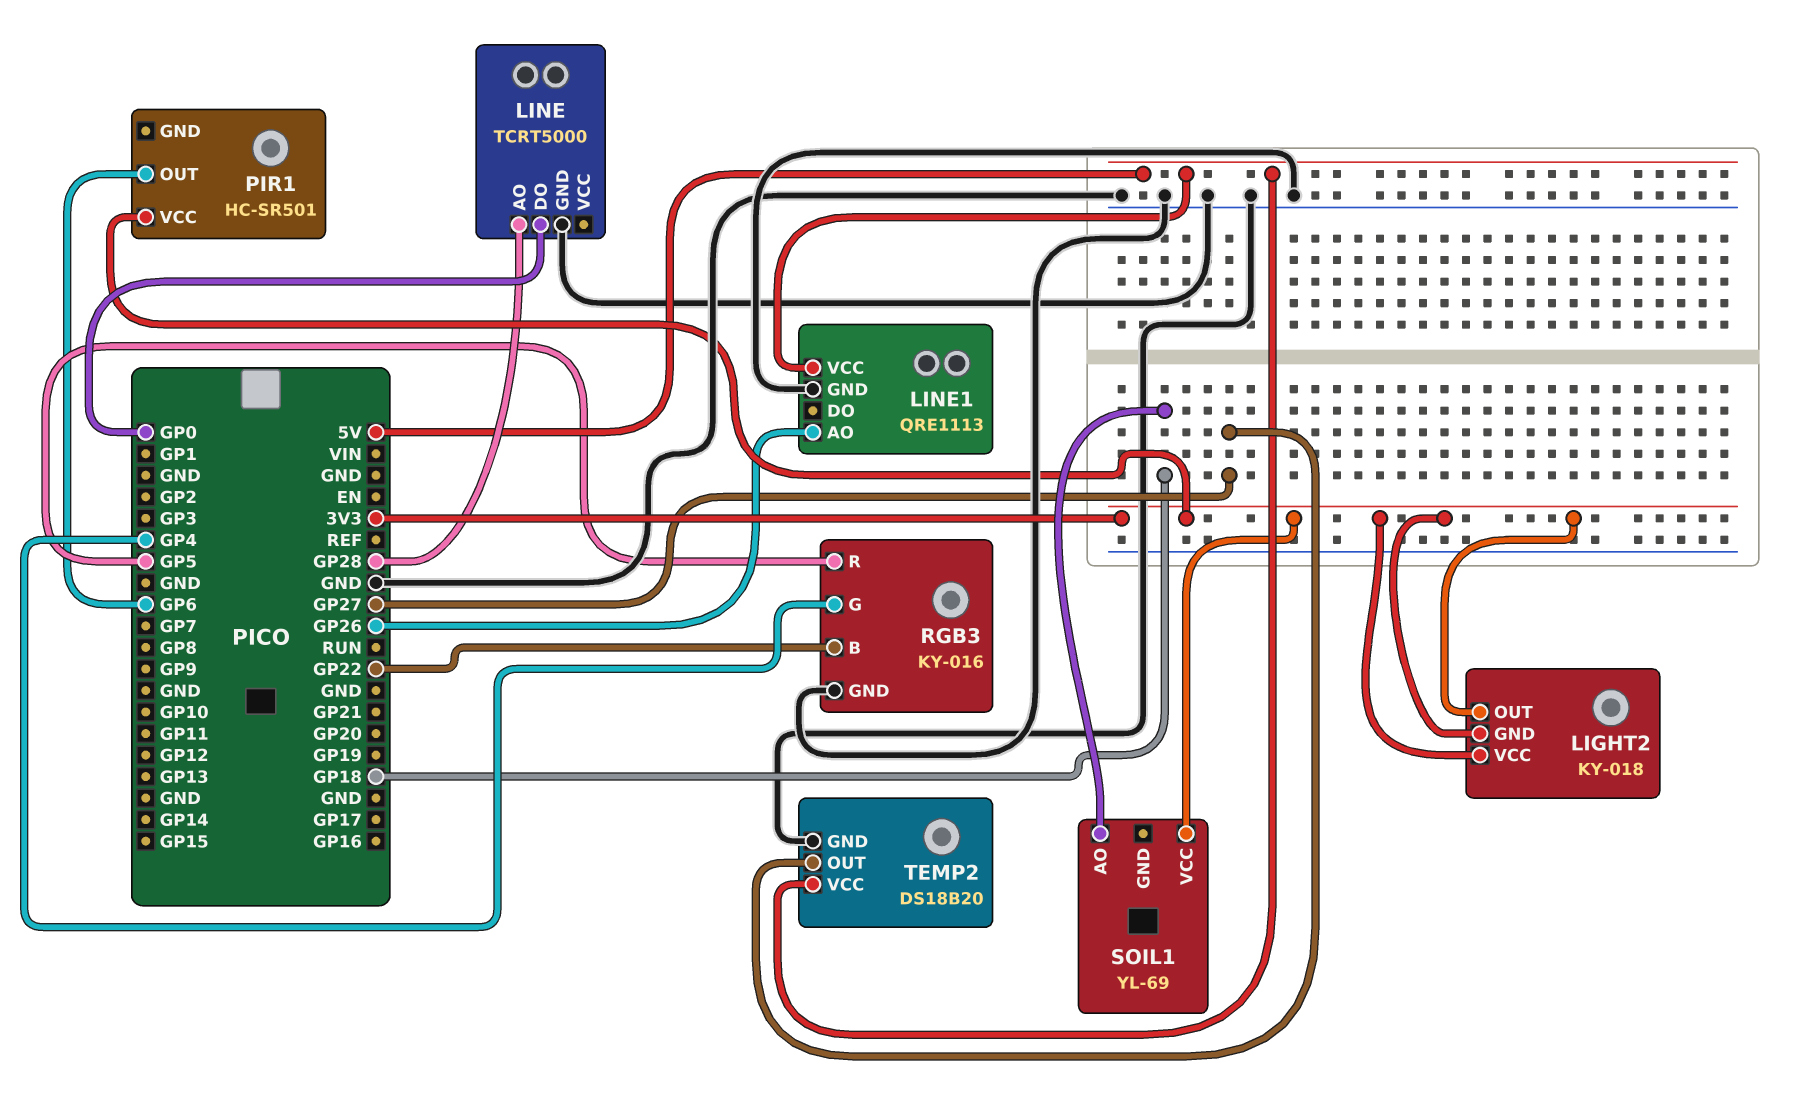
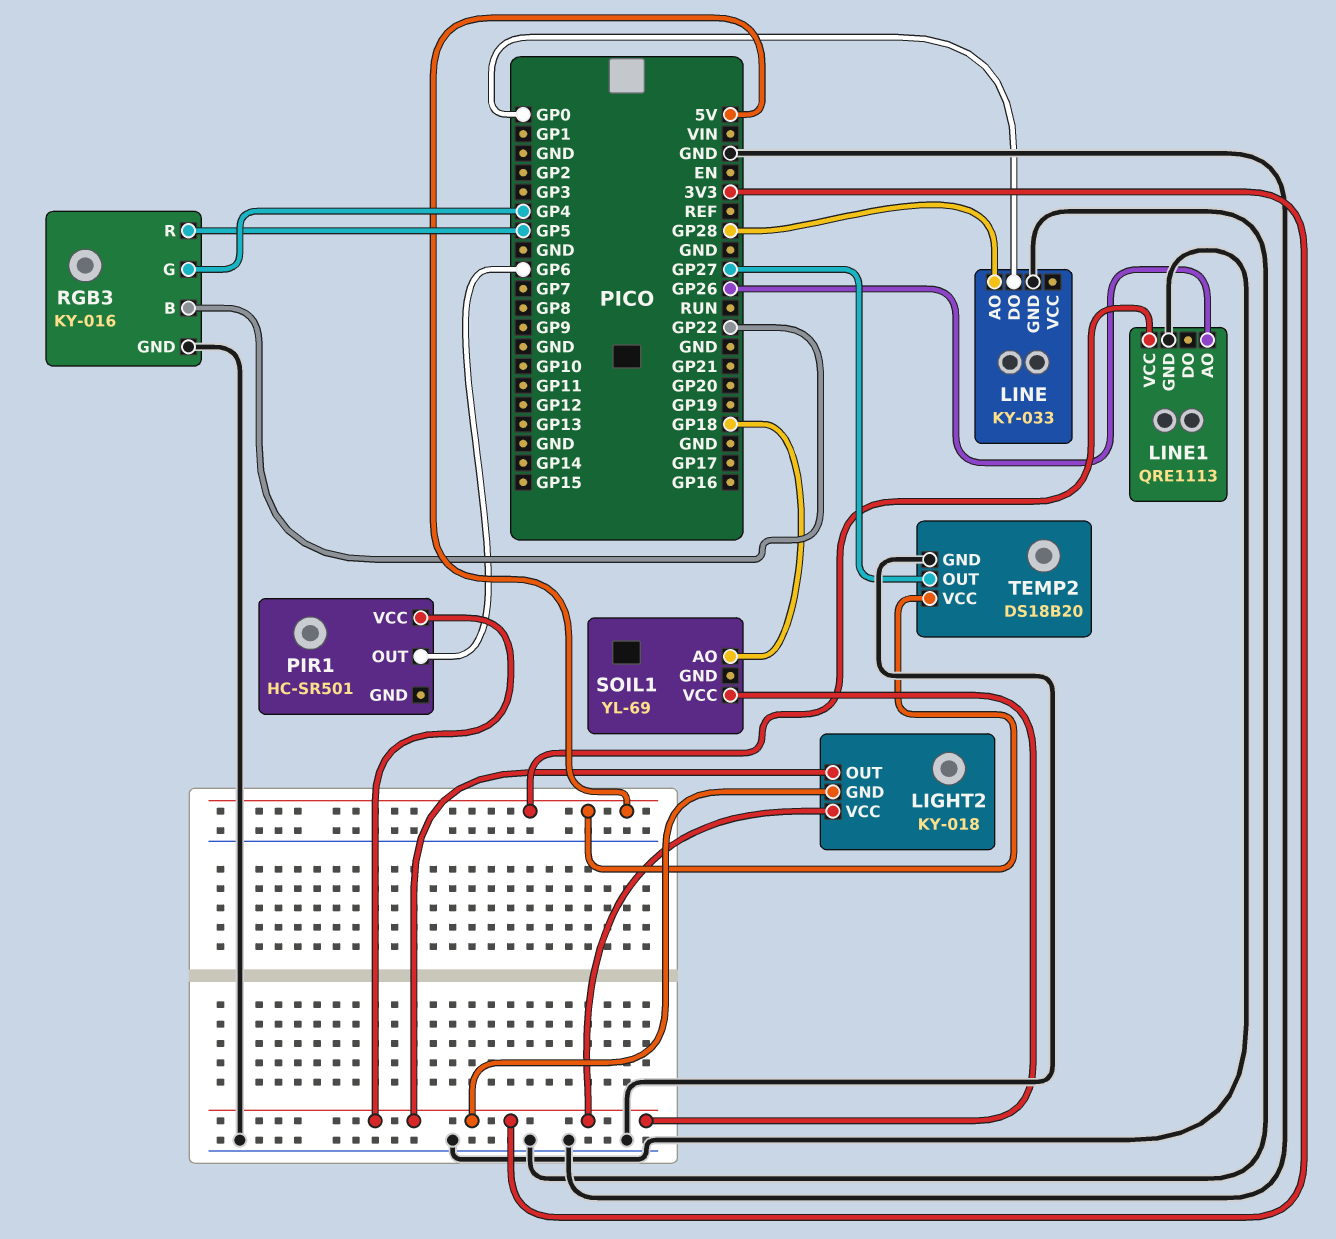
LINE: TCRT5000 -> KY-033

